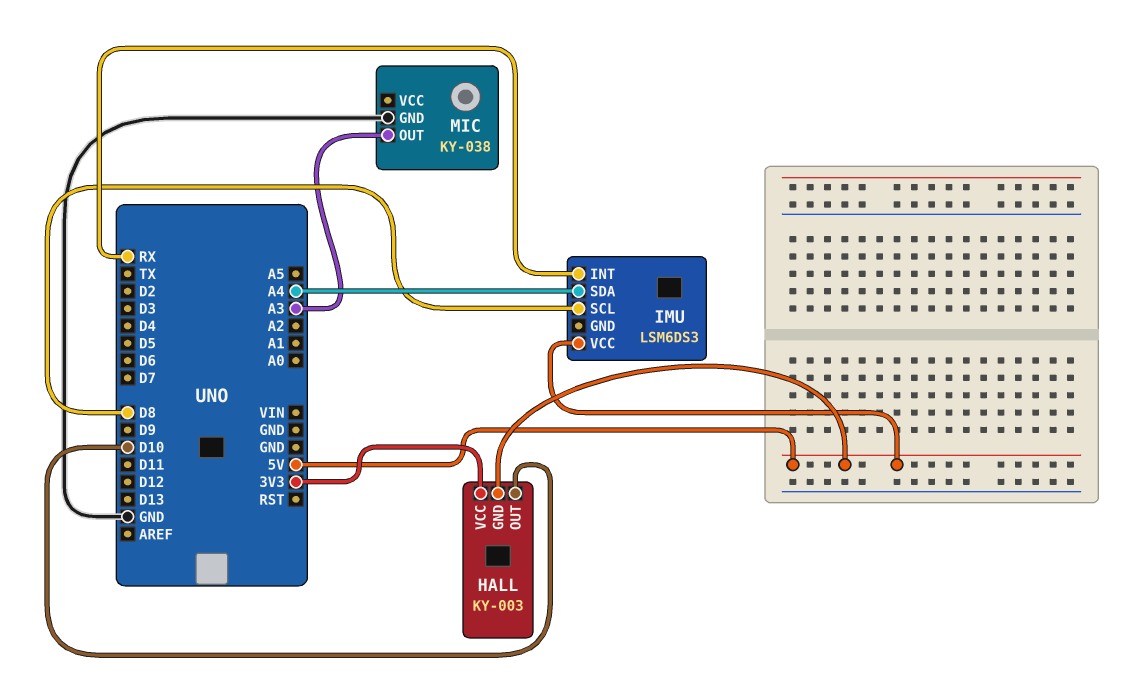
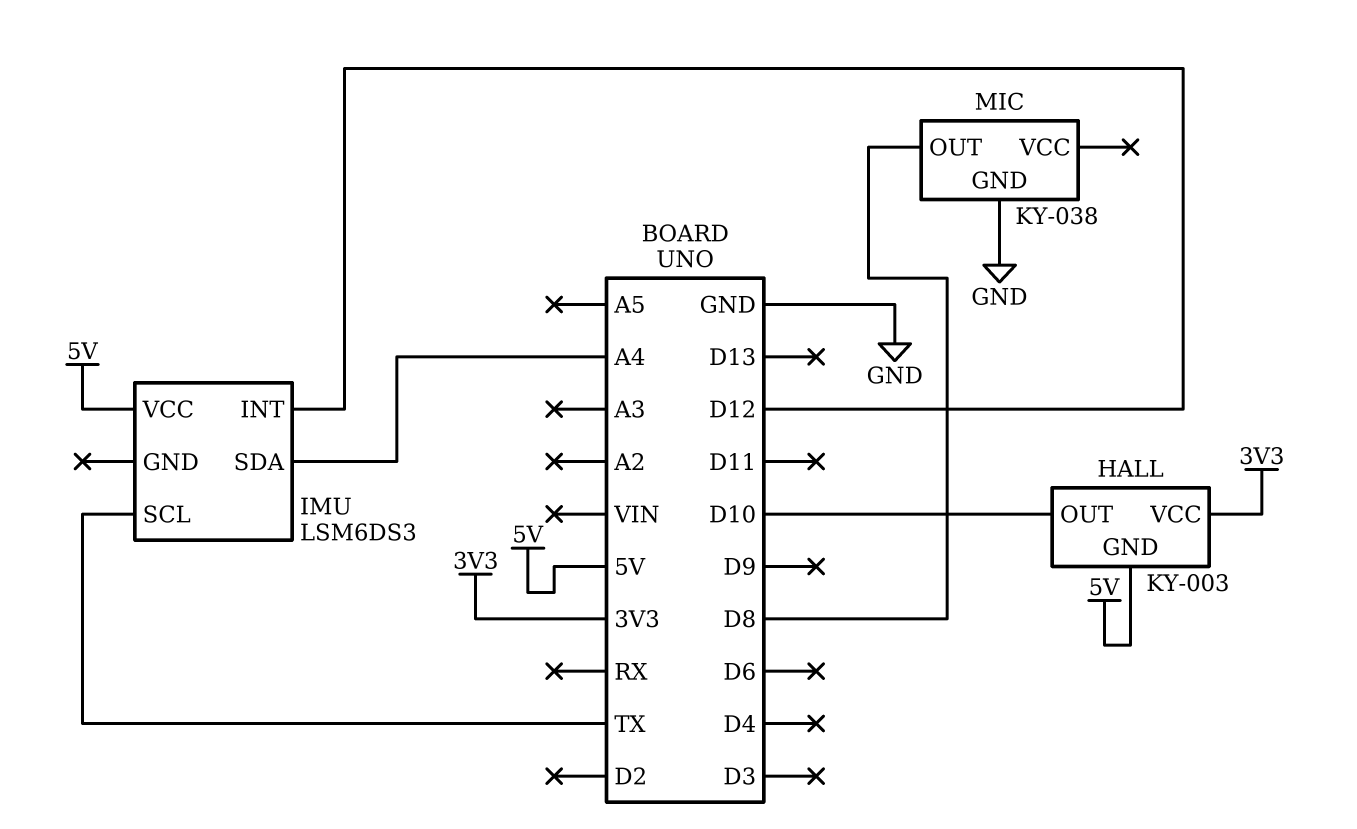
IMU pin INT: RX -> D12
IMU pin SCL: D8 -> TX
MIC pin OUT: A3 -> D8

